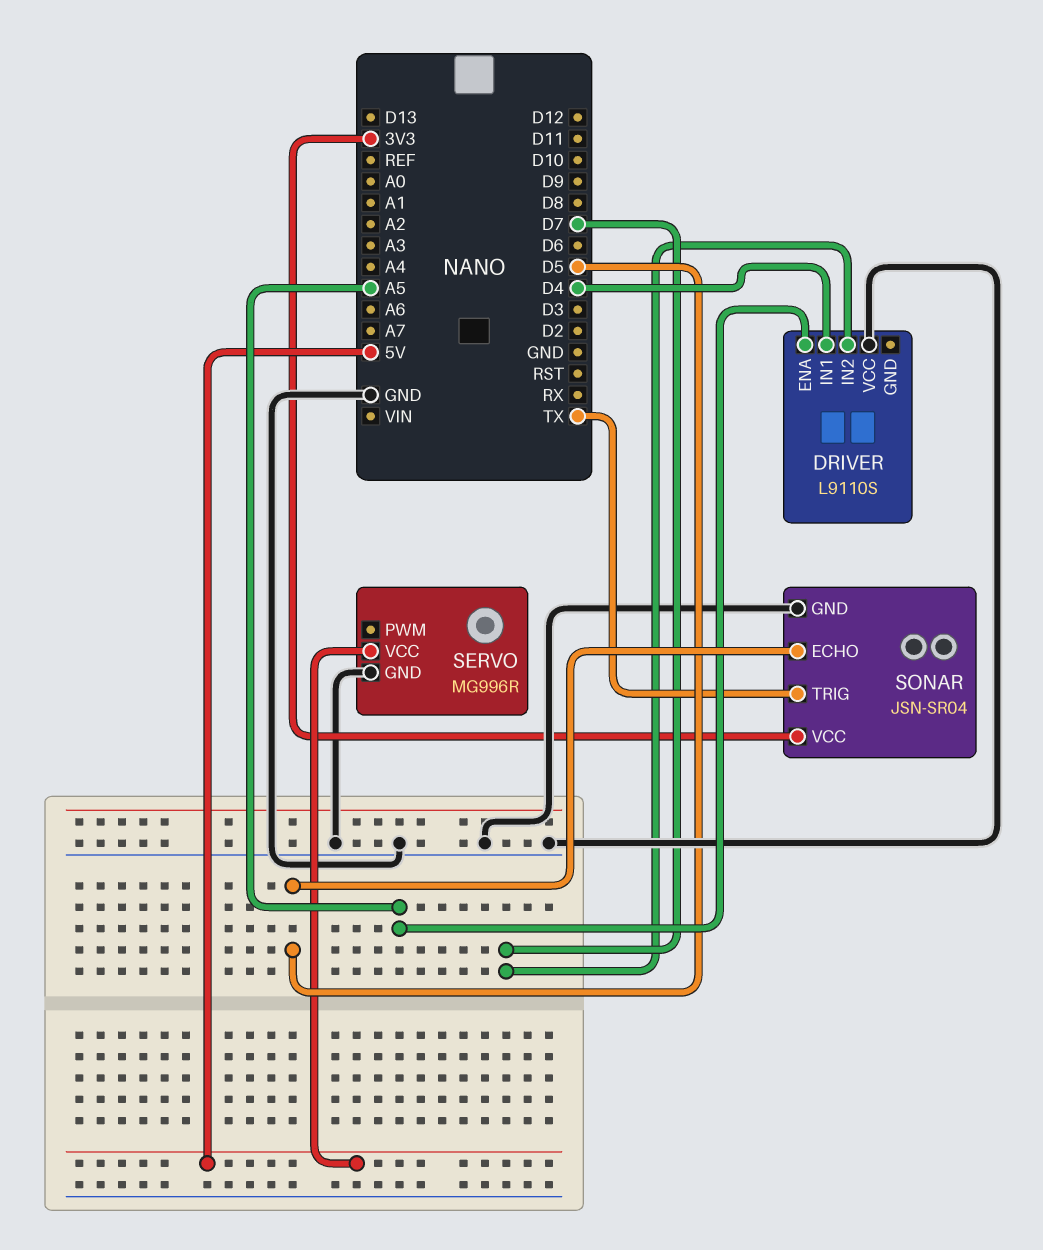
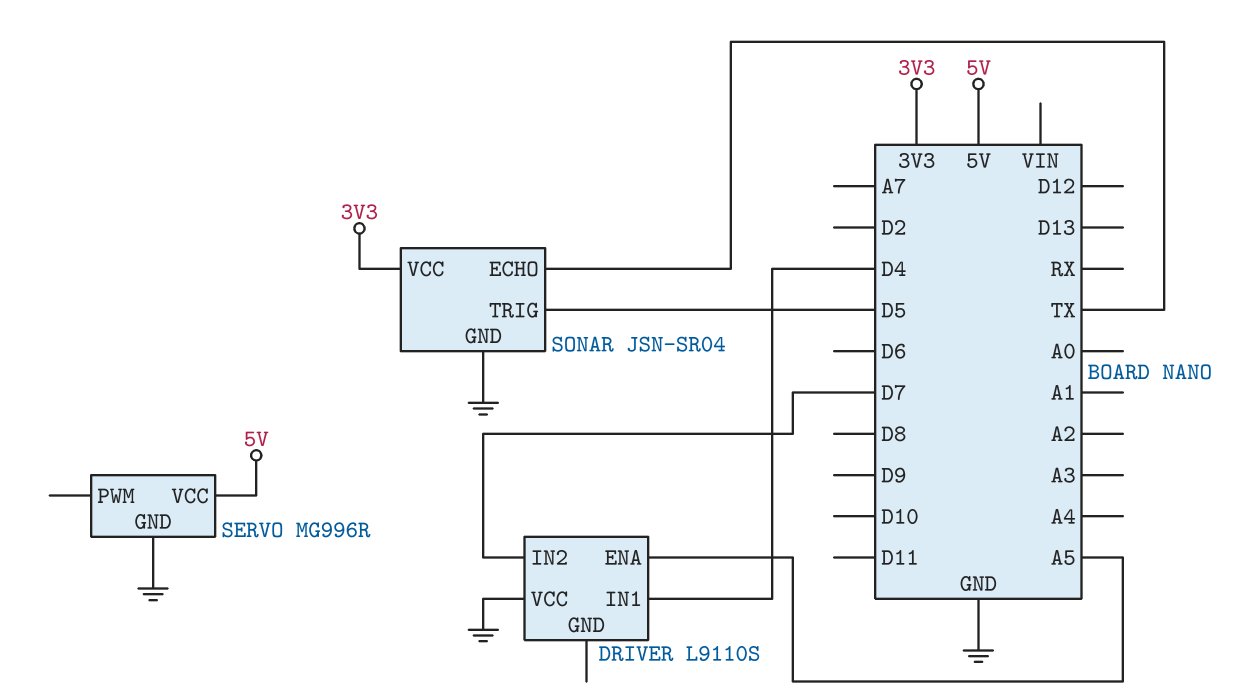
SONAR pin ECHO: D5 -> TX
SONAR pin TRIG: TX -> D5

